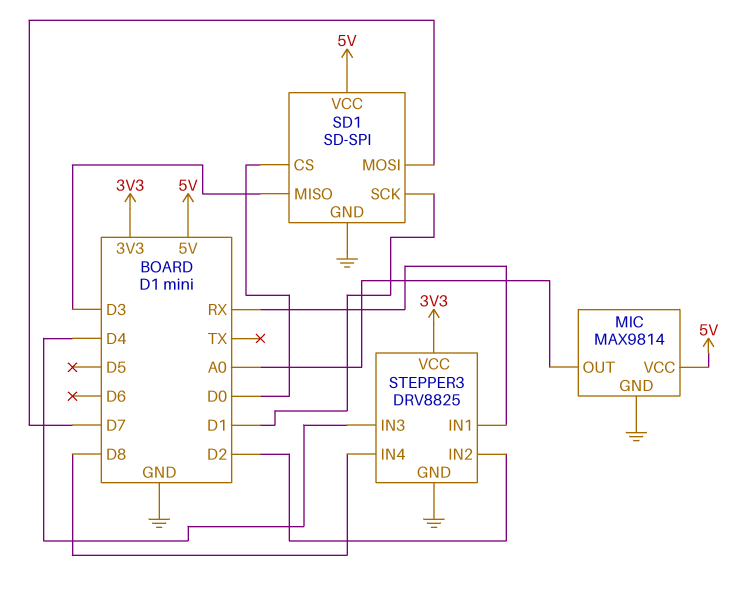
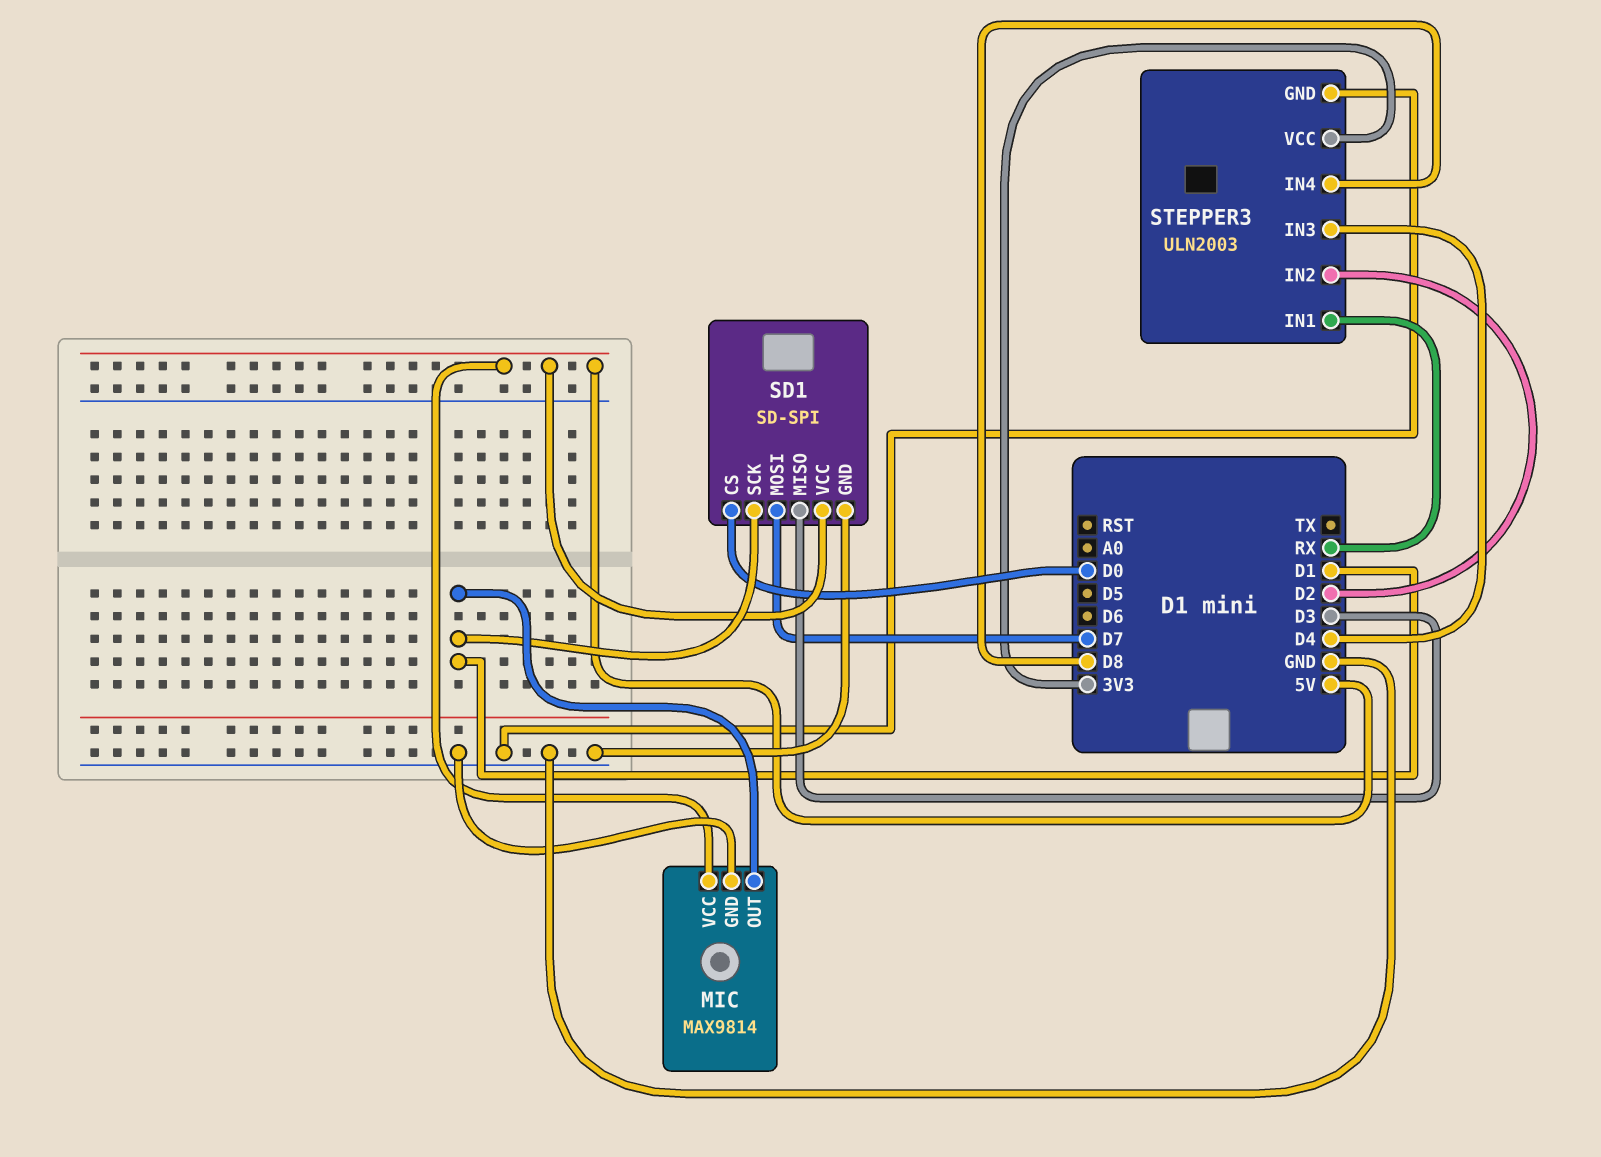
MIC pin OUT: A0 -> D1
STEPPER3: DRV8825 -> ULN2003

